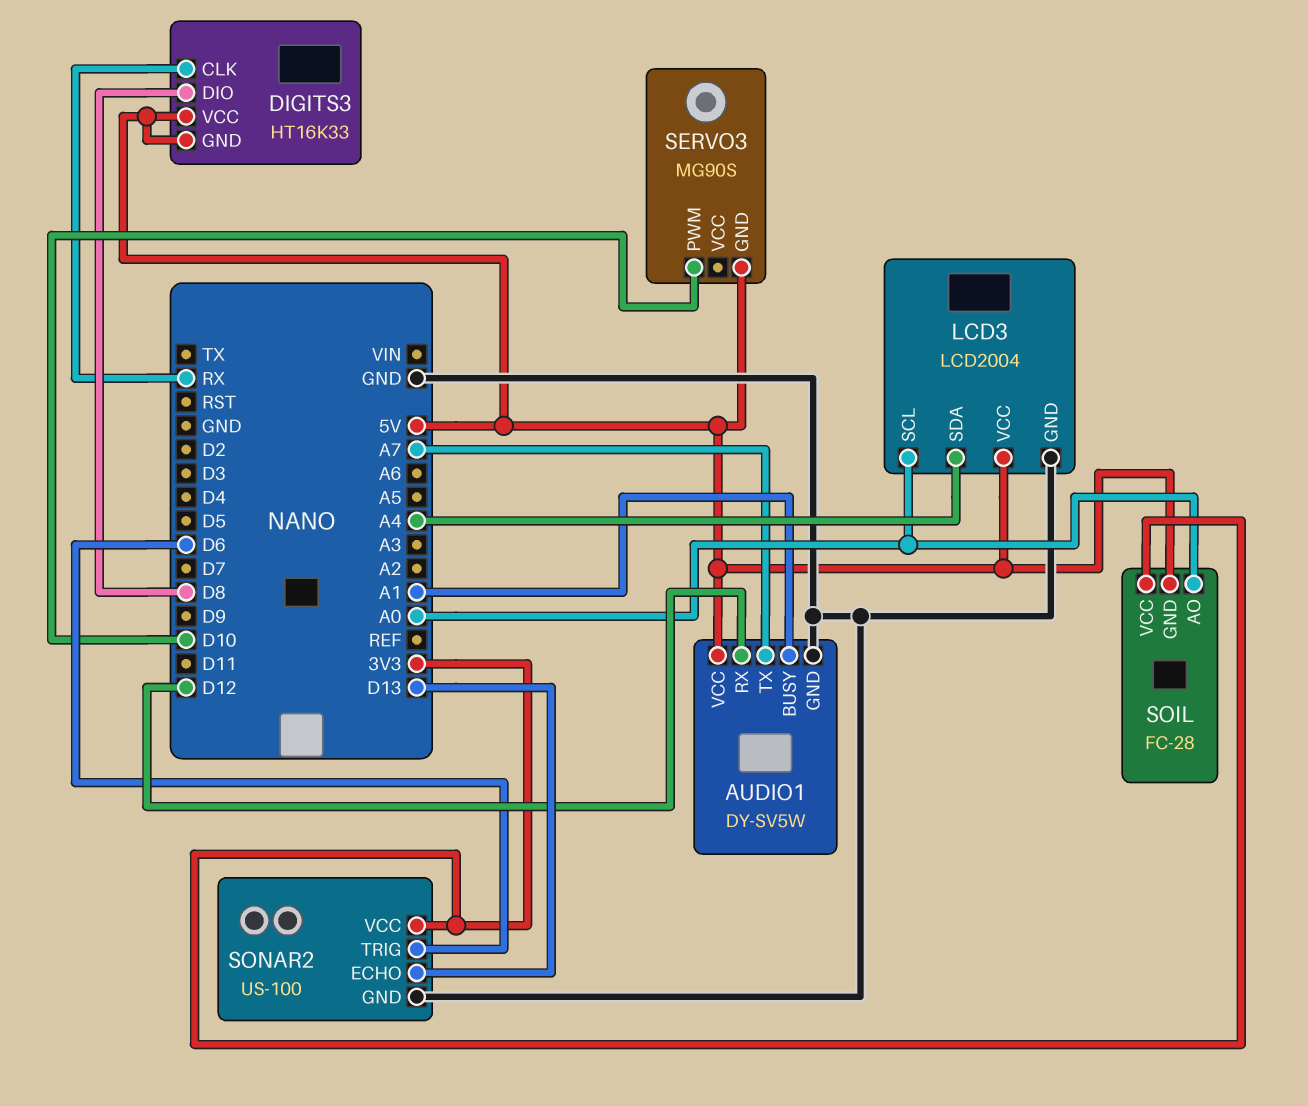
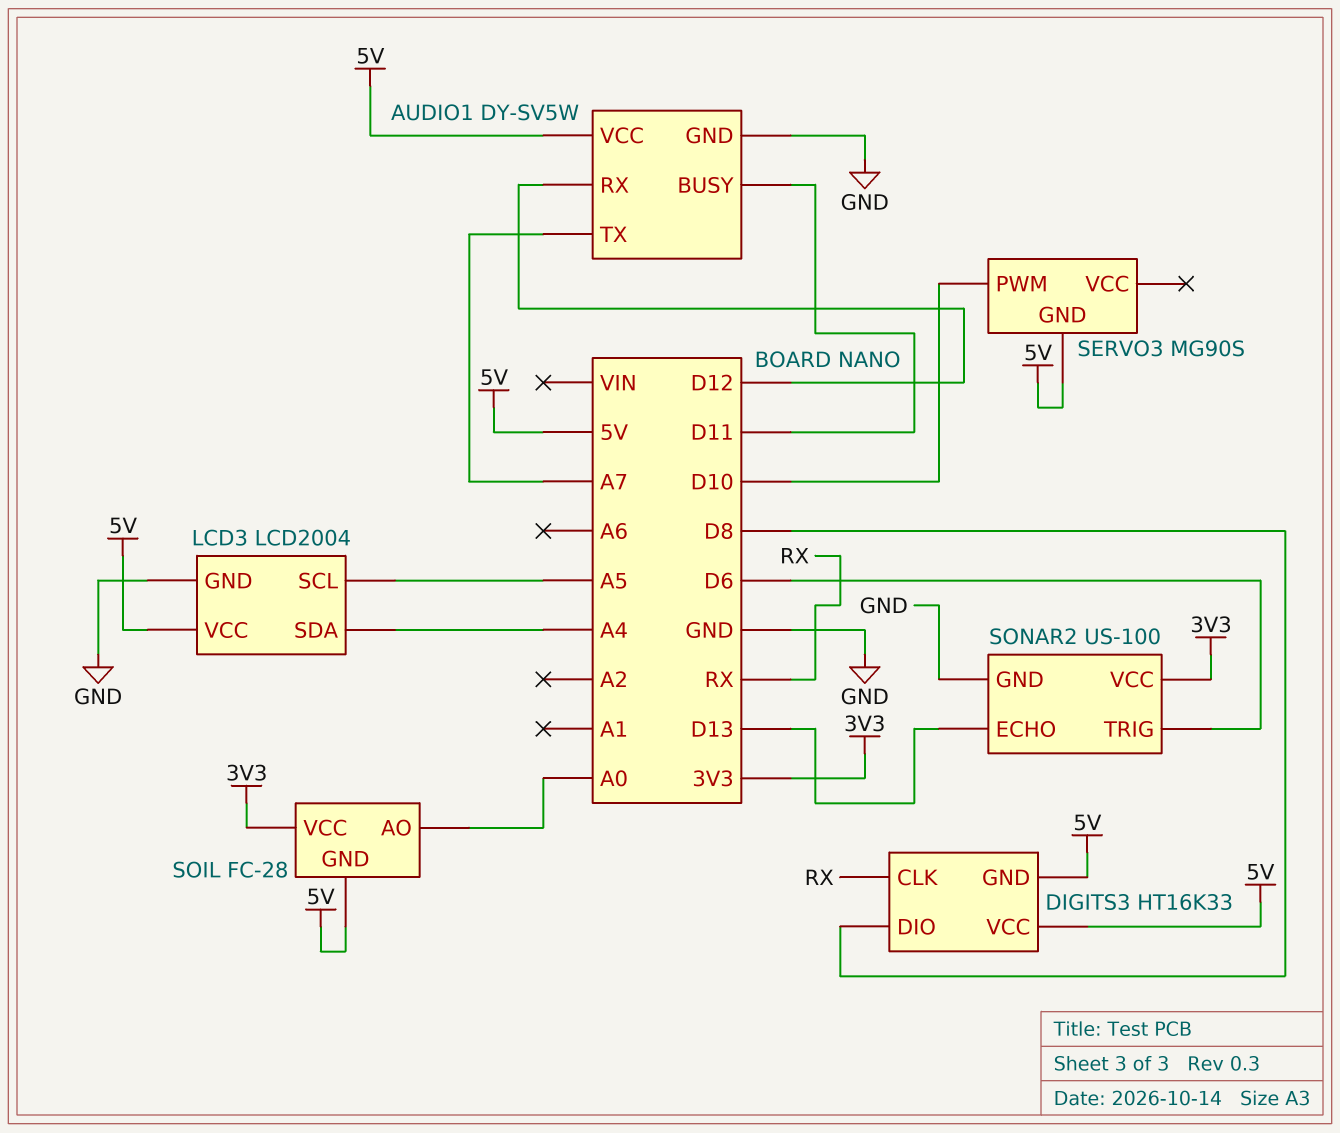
AUDIO1 pin BUSY: A1 -> D11
LCD3 pin SCL: A0 -> A5

